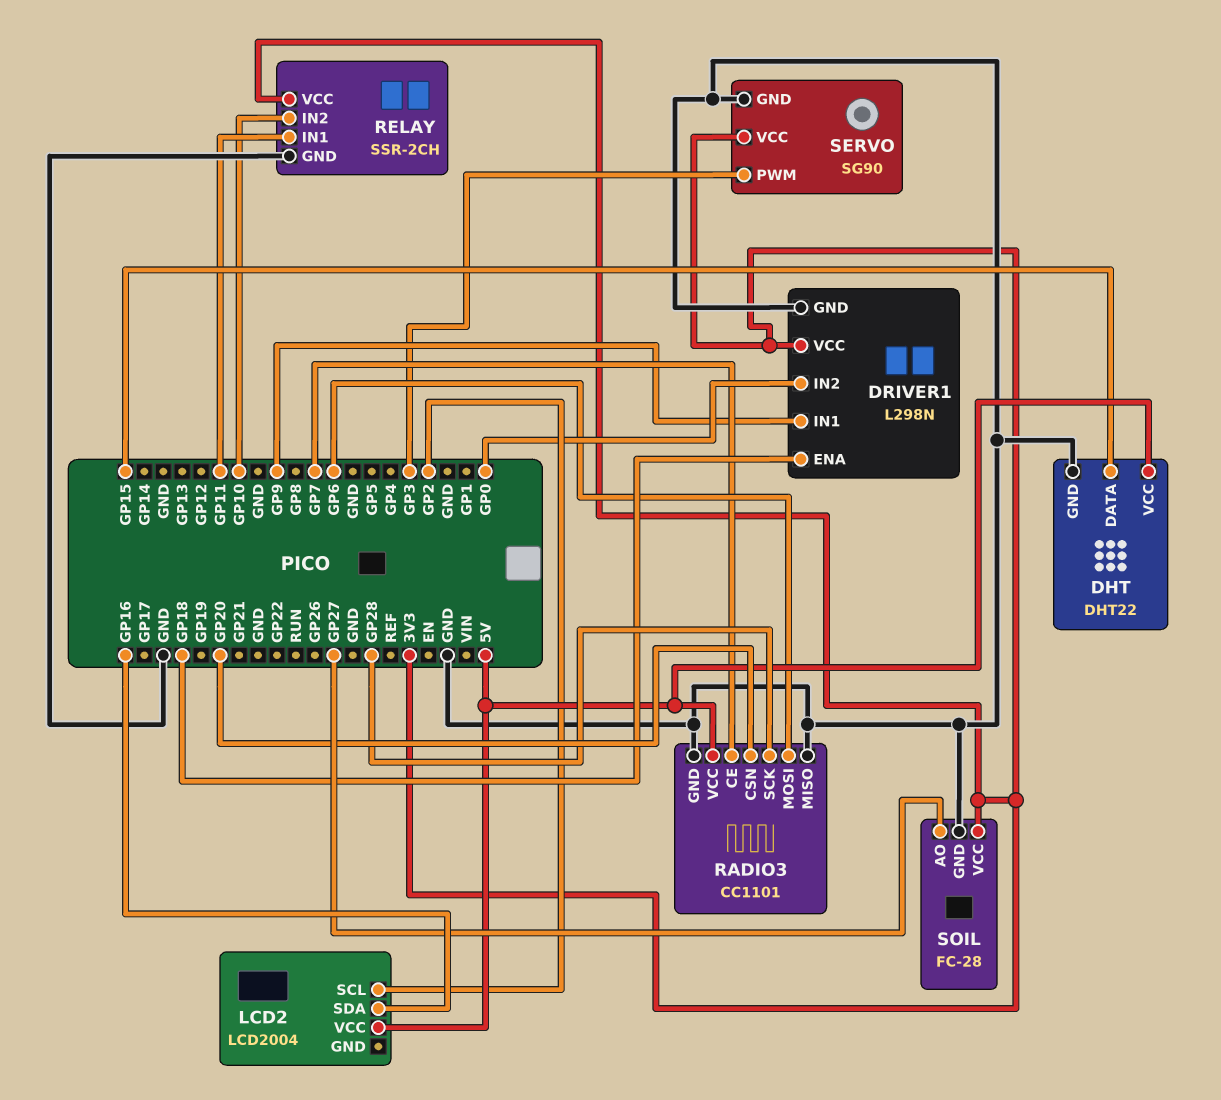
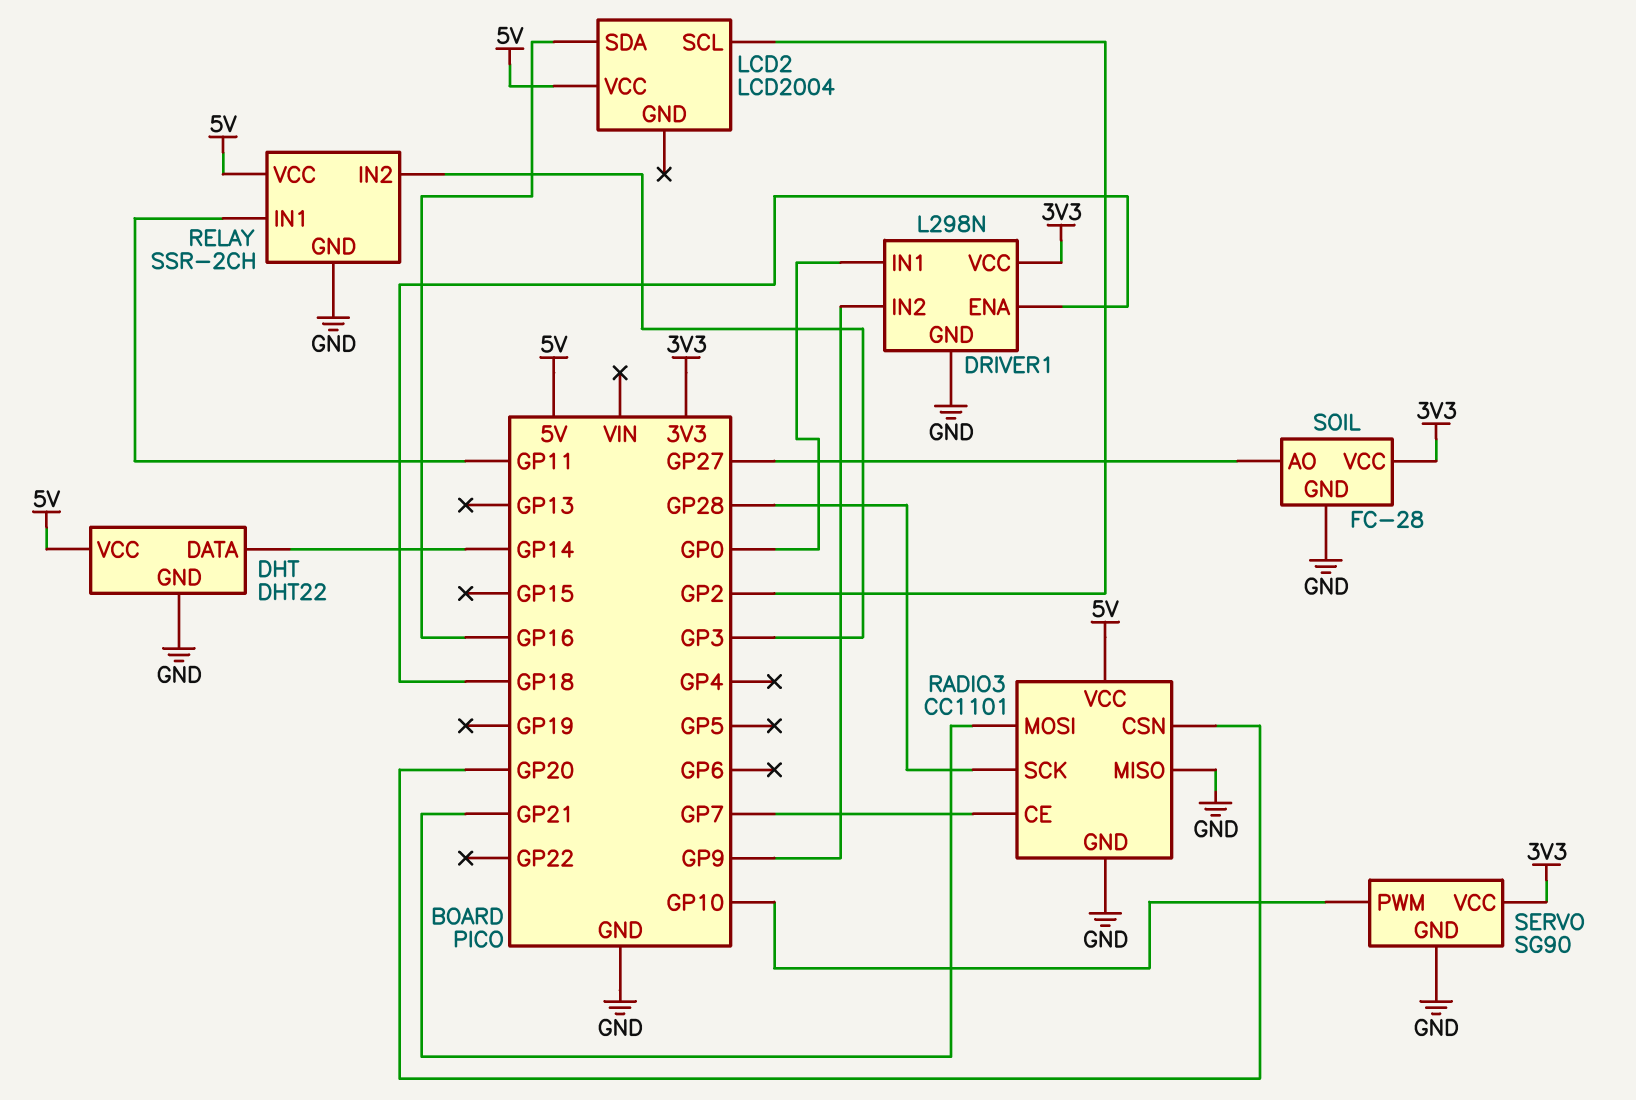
DHT pin DATA: GP15 -> GP14
DRIVER1 pin IN1: GP9 -> GP0
DRIVER1 pin IN2: GP0 -> GP9
RADIO3 pin MOSI: GP6 -> GP21
RELAY pin IN2: GP10 -> GP3
RELAY pin VCC: 3V3 -> 5V
SERVO pin PWM: GP3 -> GP10

